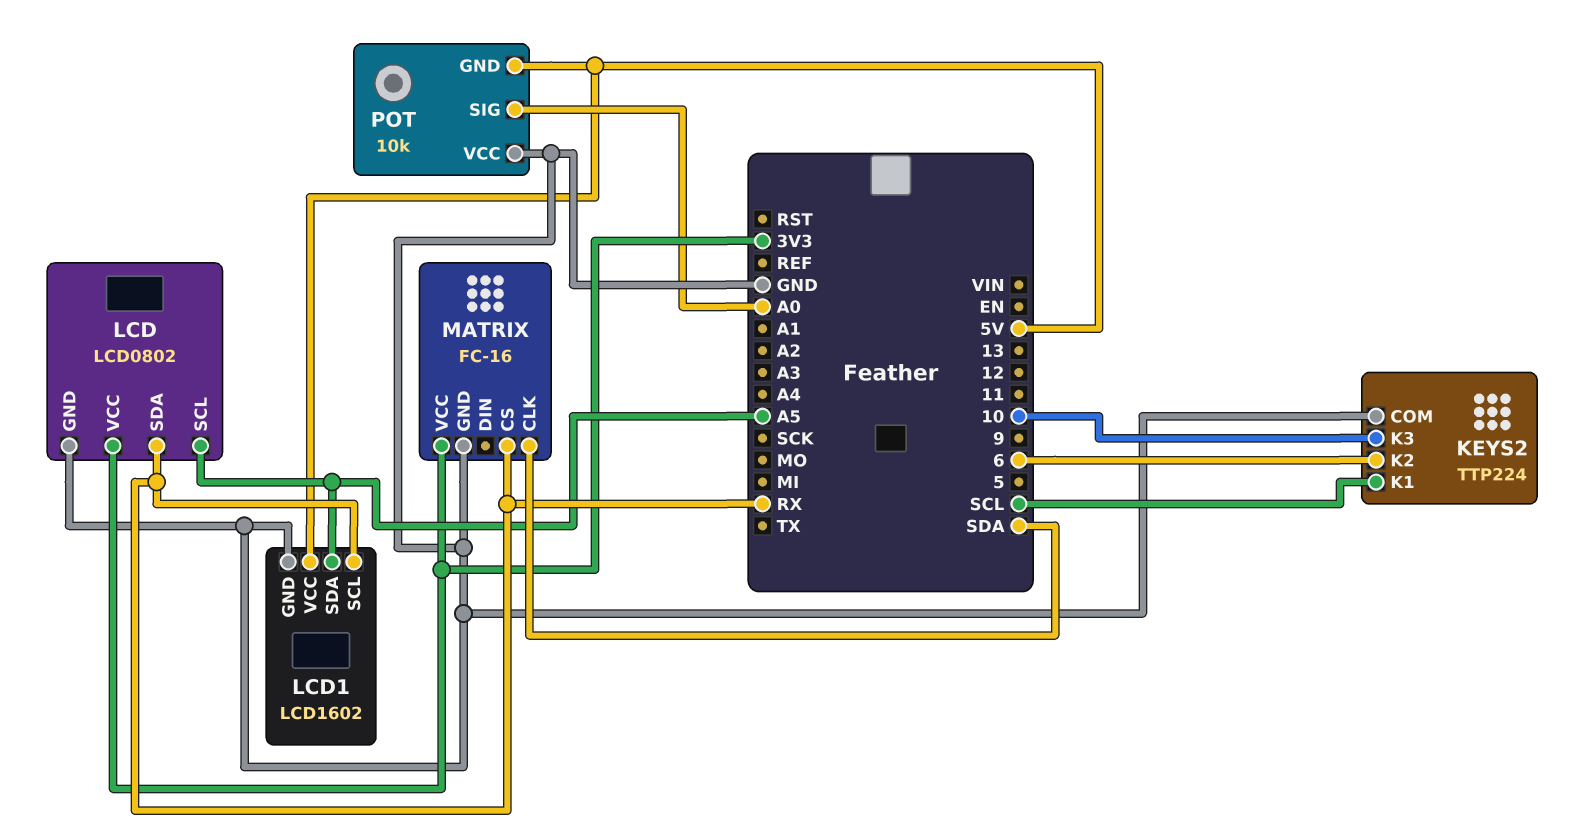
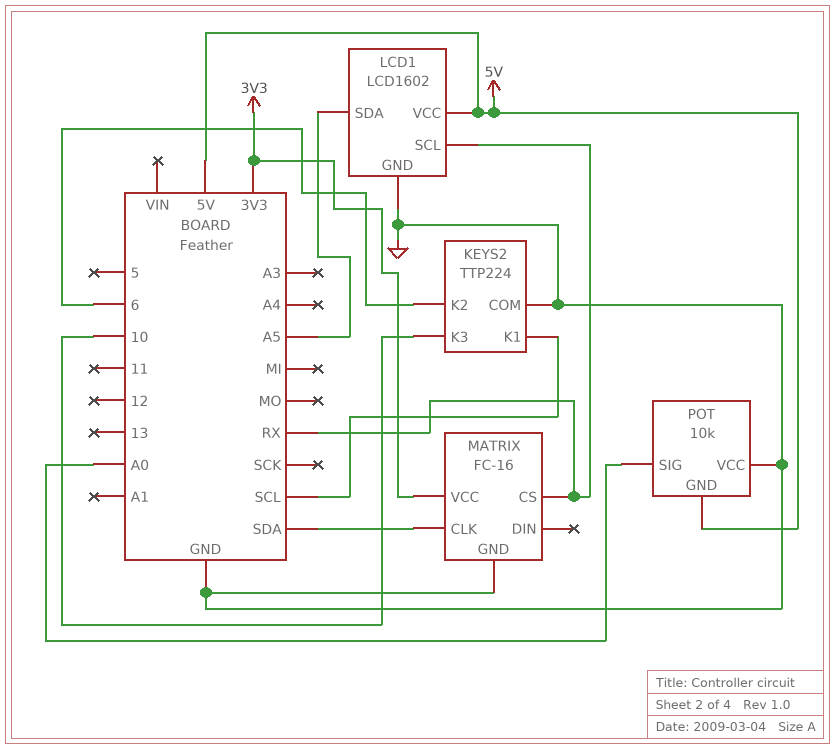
LCD: LCD0802 -> none
LCD pin GND: GND -> none
LCD pin SCL: A5 -> none
LCD pin SDA: RX -> none
LCD pin VCC: 3V3 -> none

